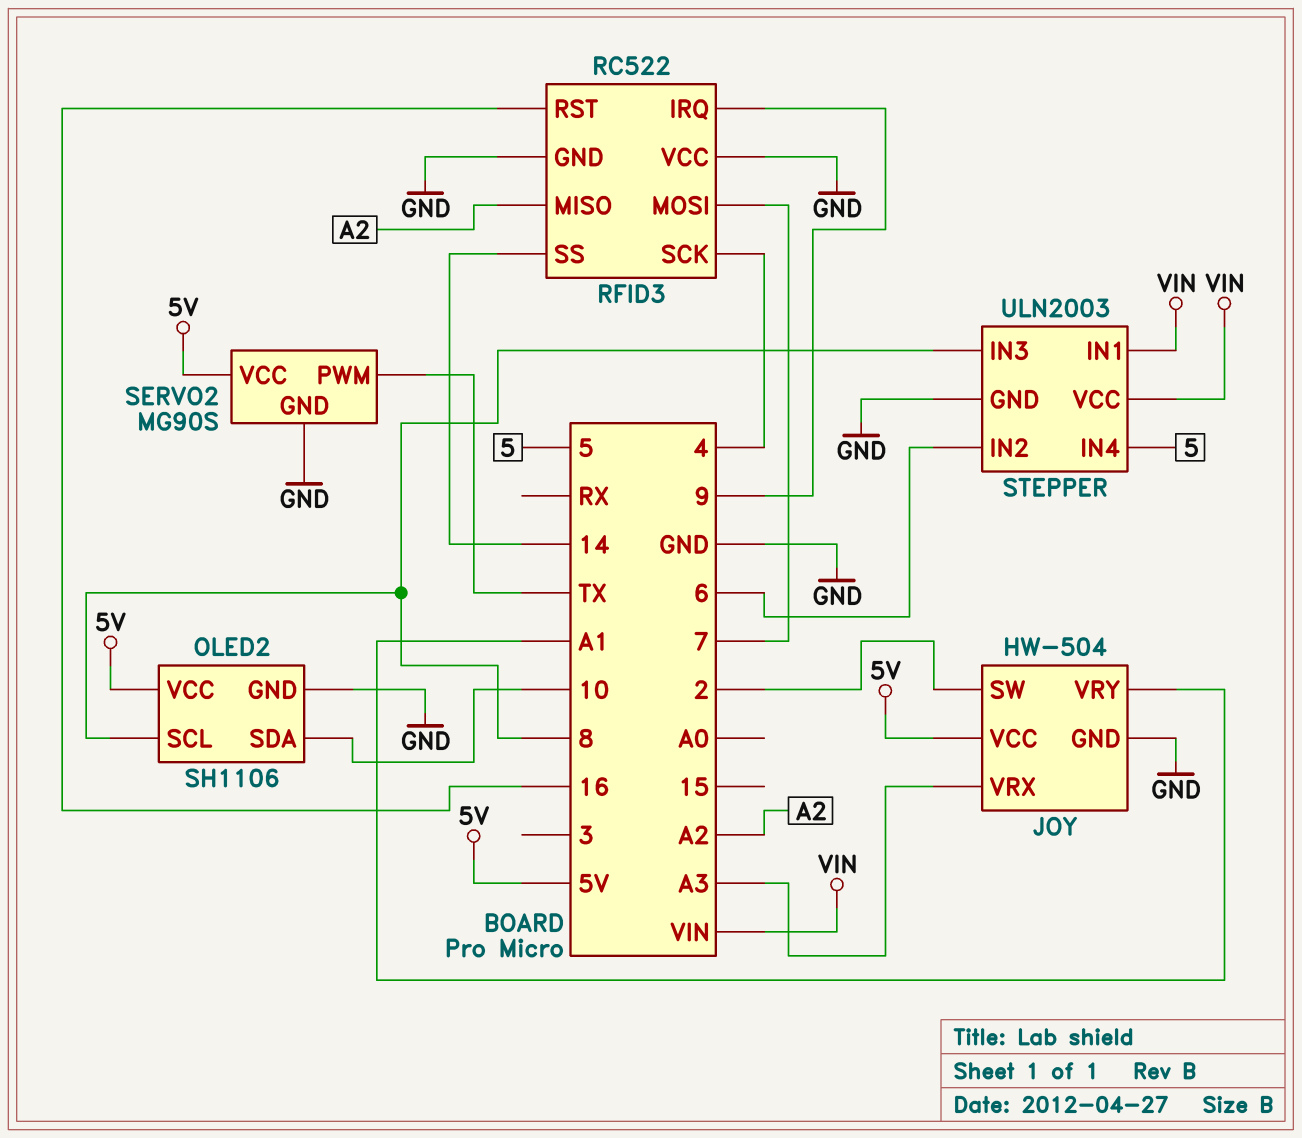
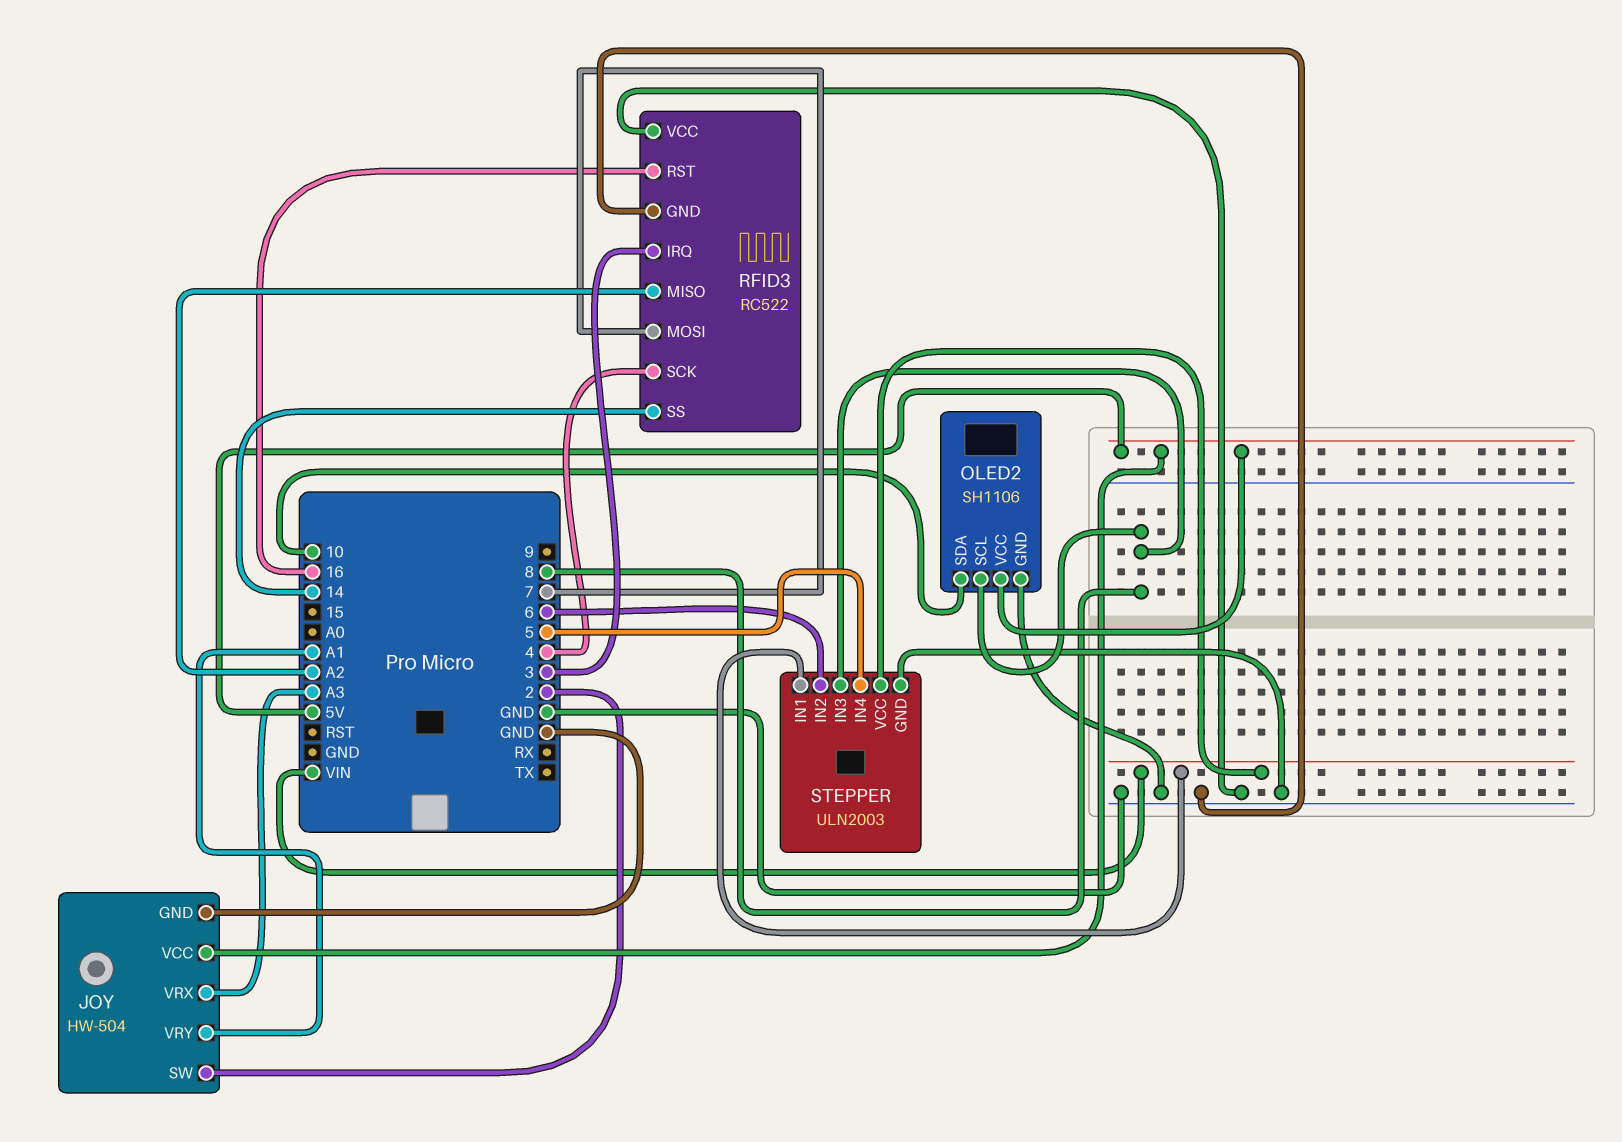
RFID3 pin IRQ: 9 -> 3
SERVO2: MG90S -> none
SERVO2 pin GND: GND -> none
SERVO2 pin PWM: TX -> none
SERVO2 pin VCC: 5V -> none

